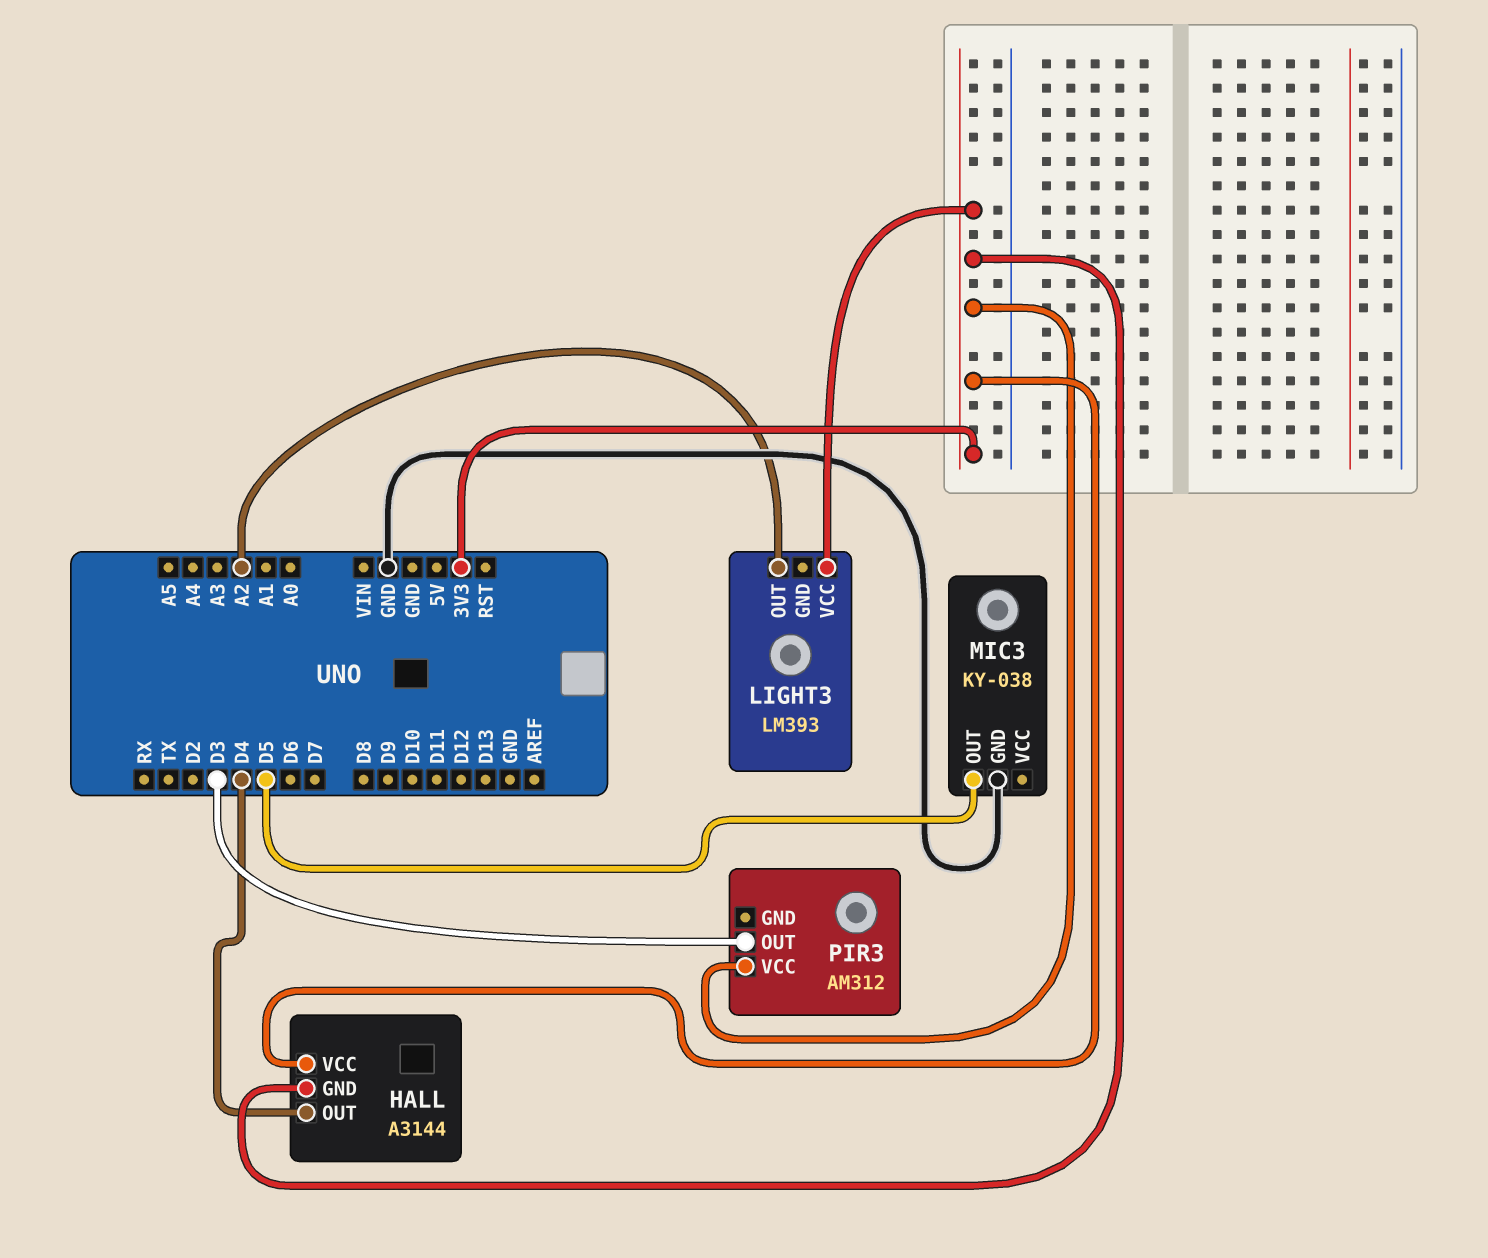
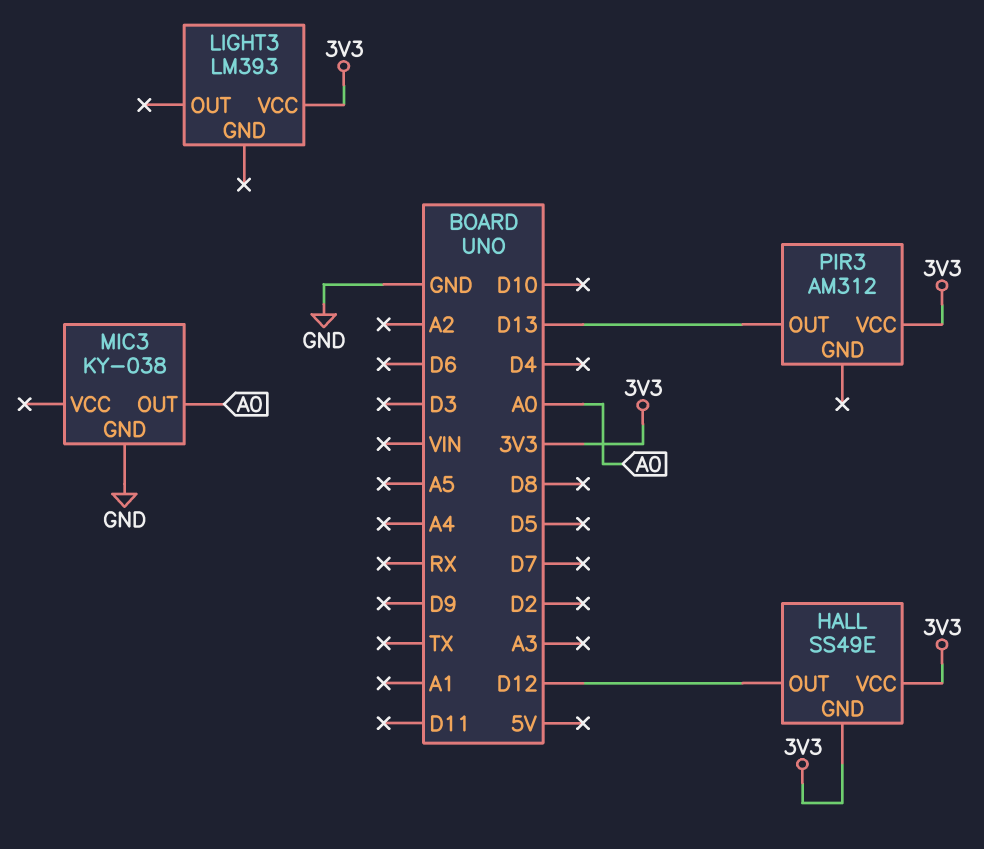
HALL: A3144 -> SS49E
HALL pin OUT: D4 -> D12
LIGHT3 pin OUT: A2 -> none
MIC3 pin OUT: D5 -> A0
PIR3 pin OUT: D3 -> D13

